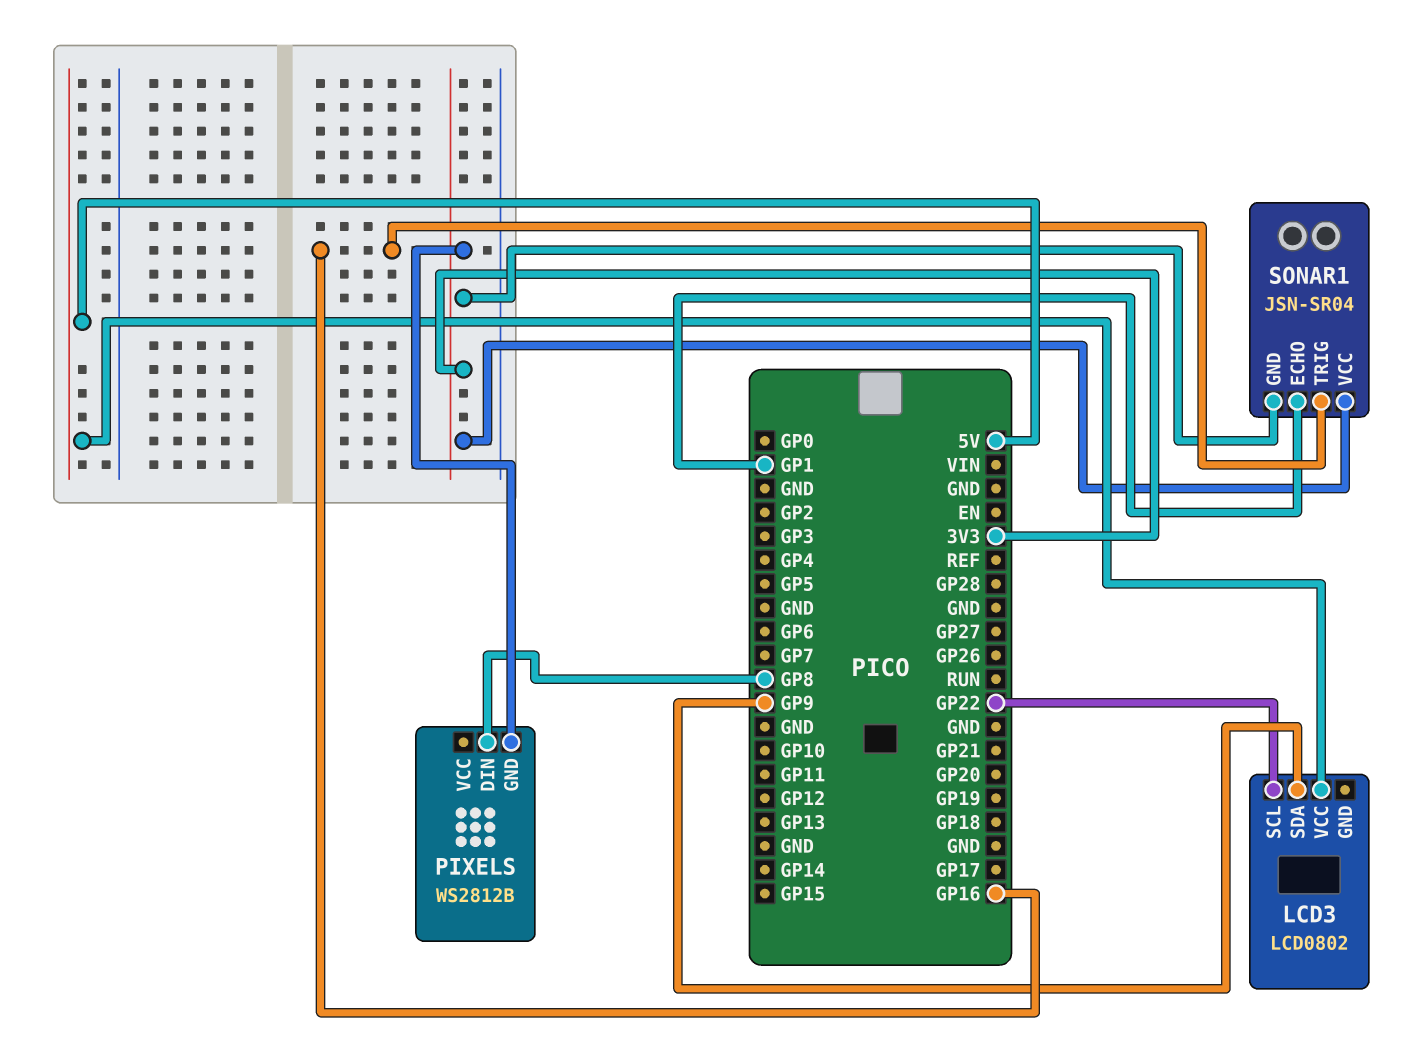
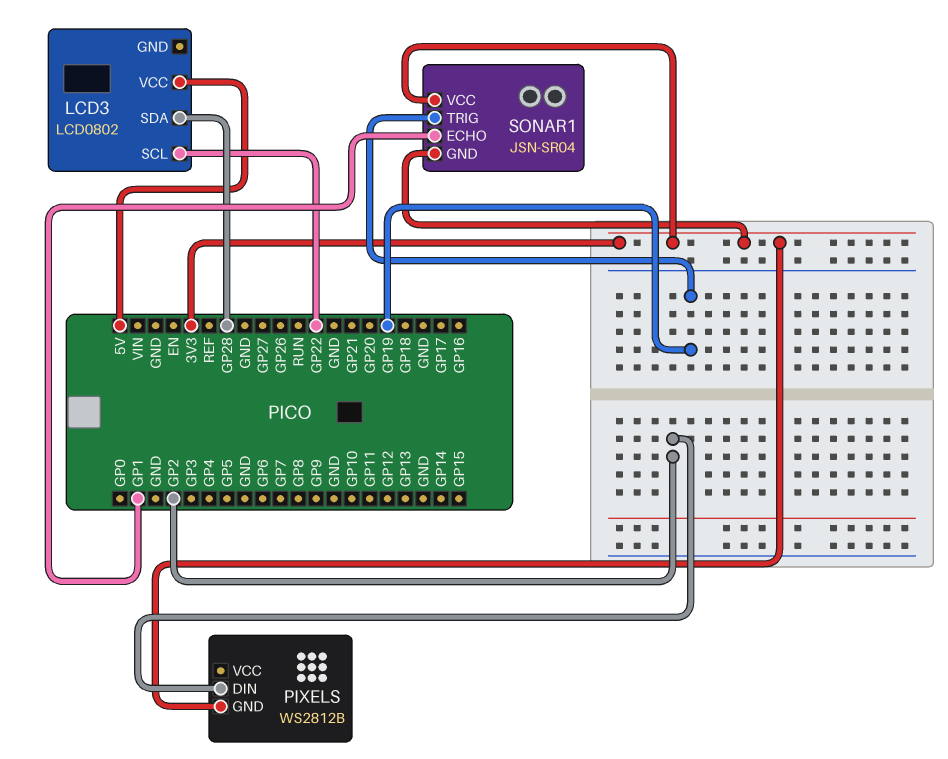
LCD3 pin SDA: GP9 -> GP28
PIXELS pin DIN: GP8 -> GP2
SONAR1 pin TRIG: GP16 -> GP19

